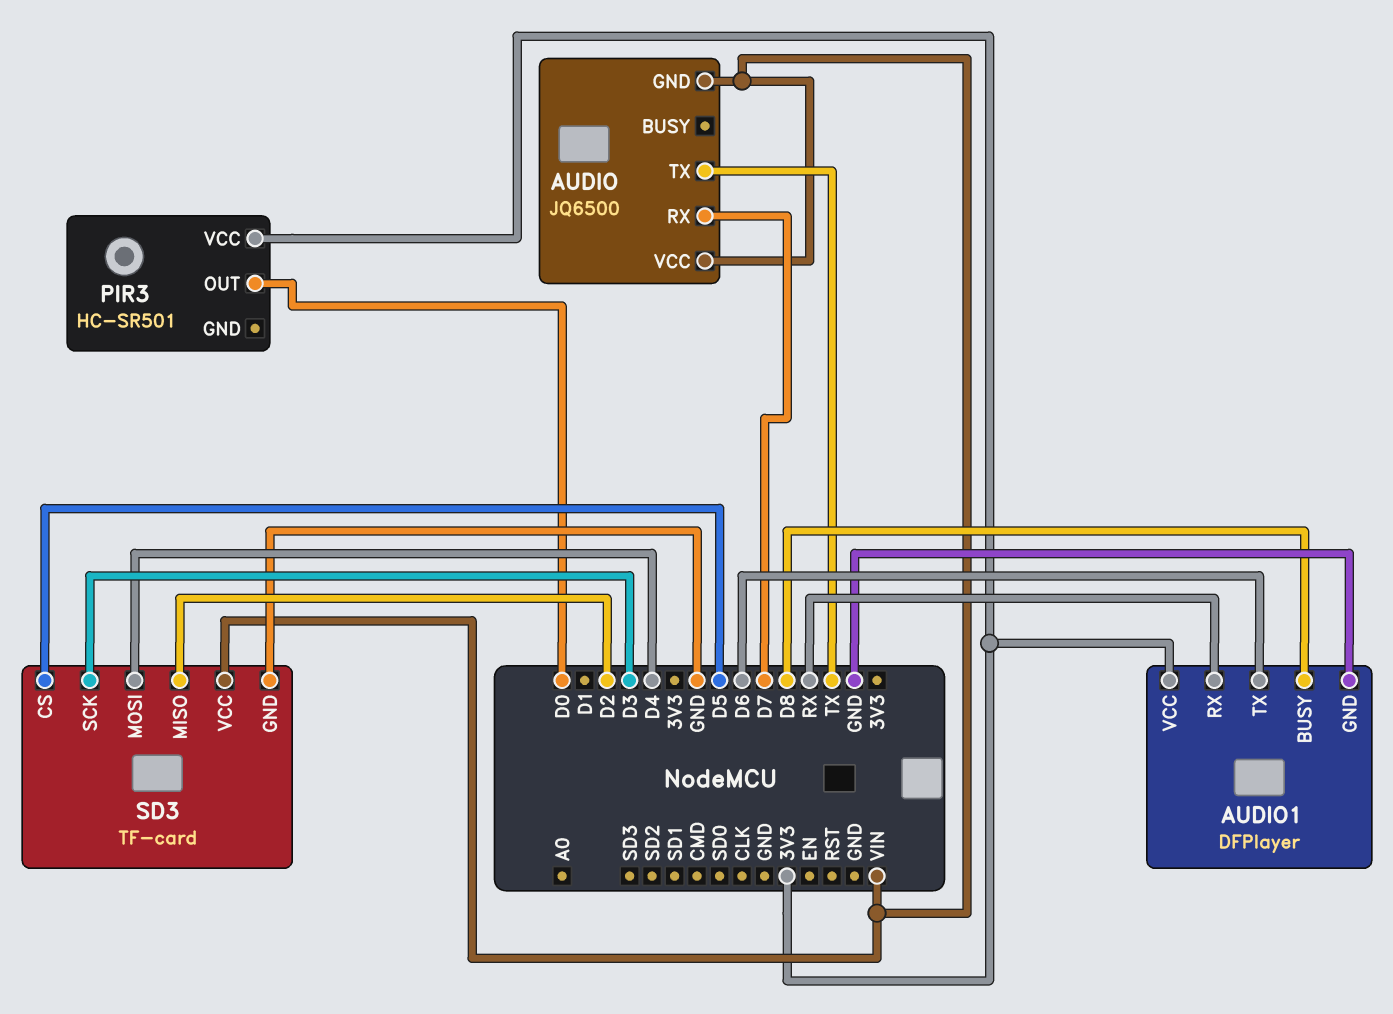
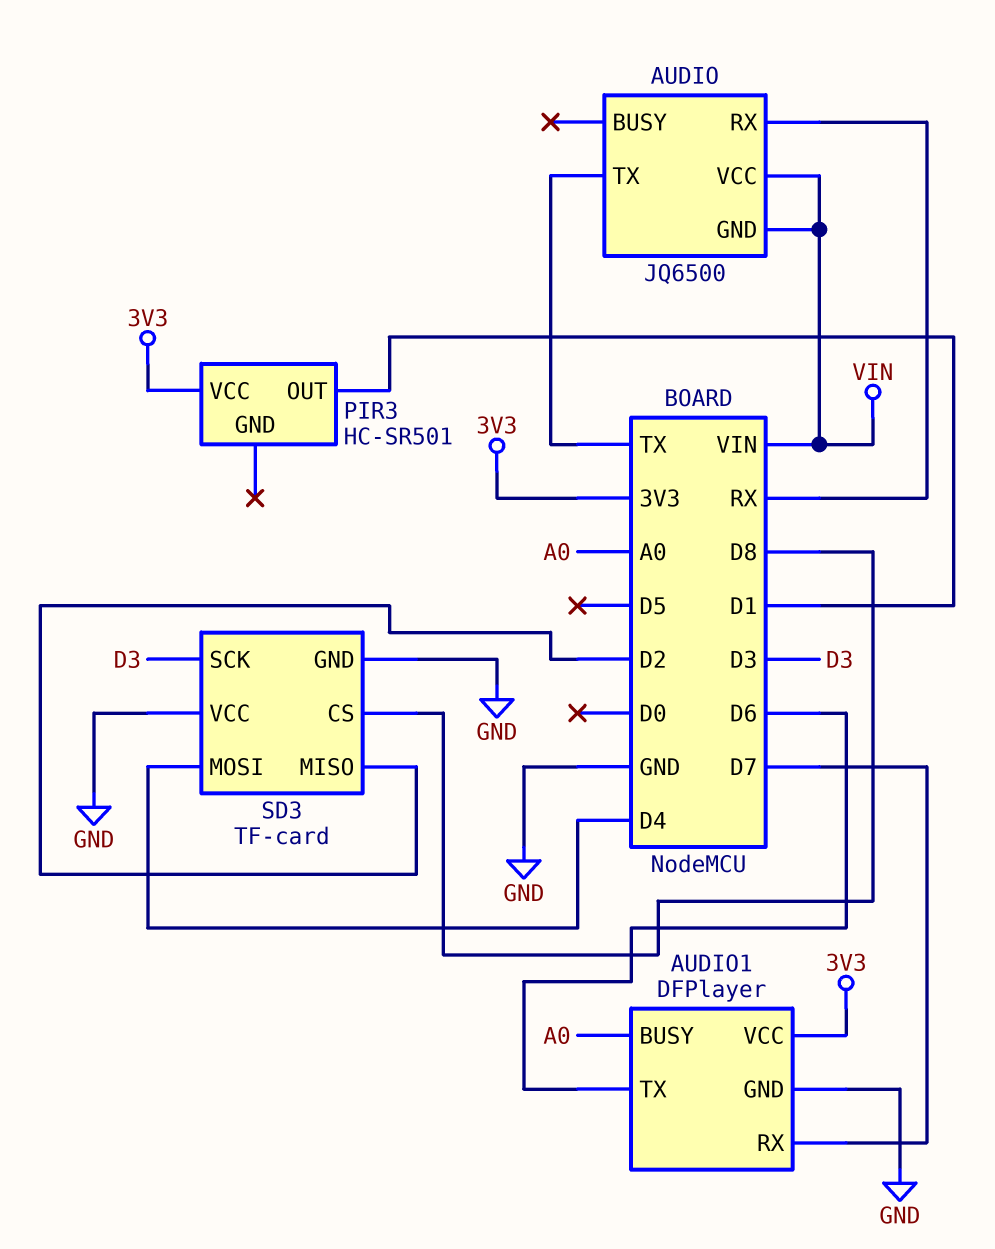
AUDIO pin RX: D7 -> RX
AUDIO1 pin BUSY: D8 -> A0
AUDIO1 pin RX: RX -> D7
PIR3 pin OUT: D0 -> D1
SD3 pin CS: D5 -> D8
SD3 pin VCC: VIN -> GND

